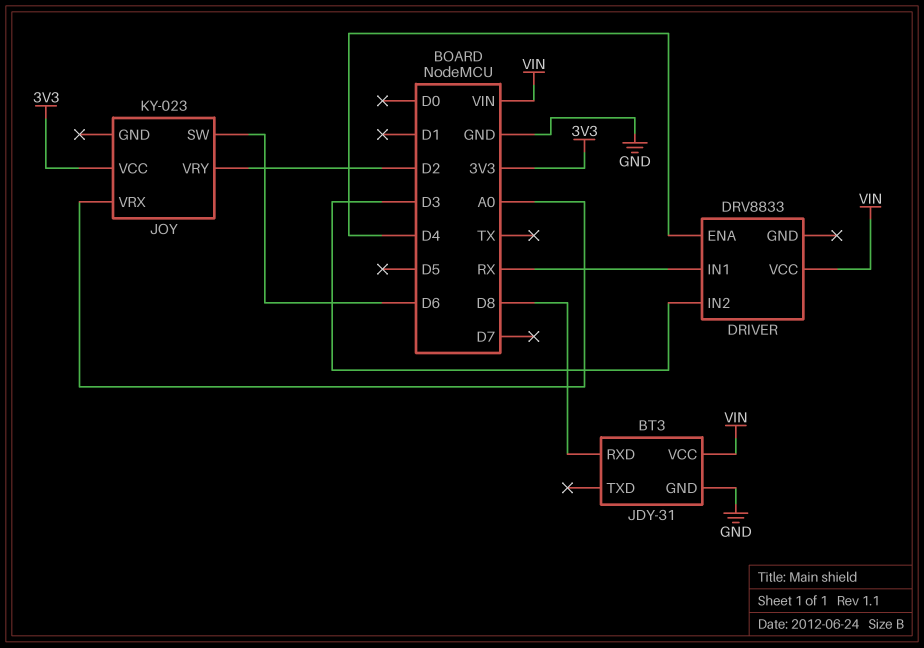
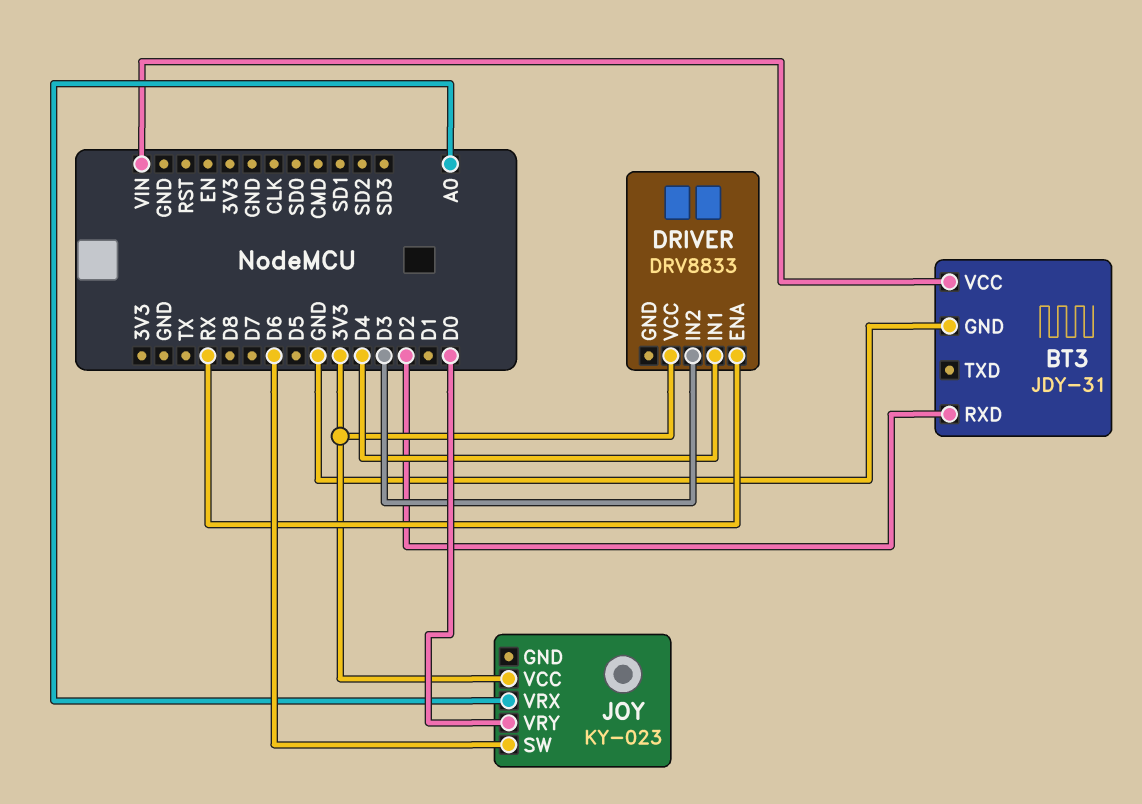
BT3 pin RXD: D8 -> D2
DRIVER pin ENA: D4 -> RX
DRIVER pin IN1: RX -> D4
DRIVER pin VCC: VIN -> 3V3
JOY pin VRY: D2 -> D0

